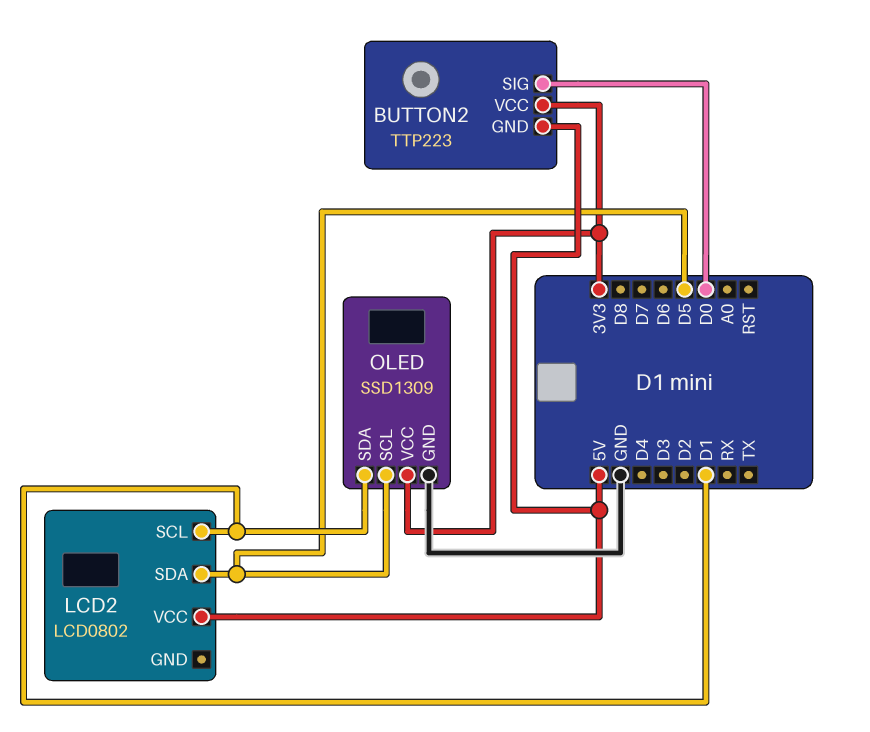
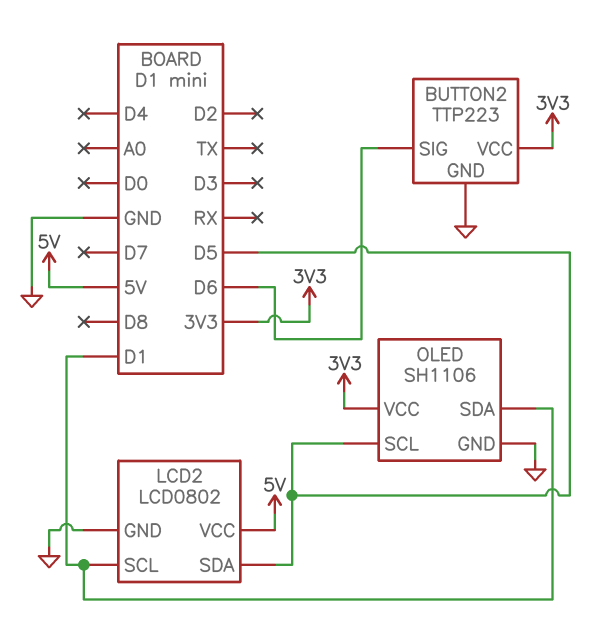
BUTTON2 pin GND: 5V -> GND
BUTTON2 pin SIG: D0 -> D6
LCD2 pin GND: none -> GND
OLED: SSD1309 -> SH1106

